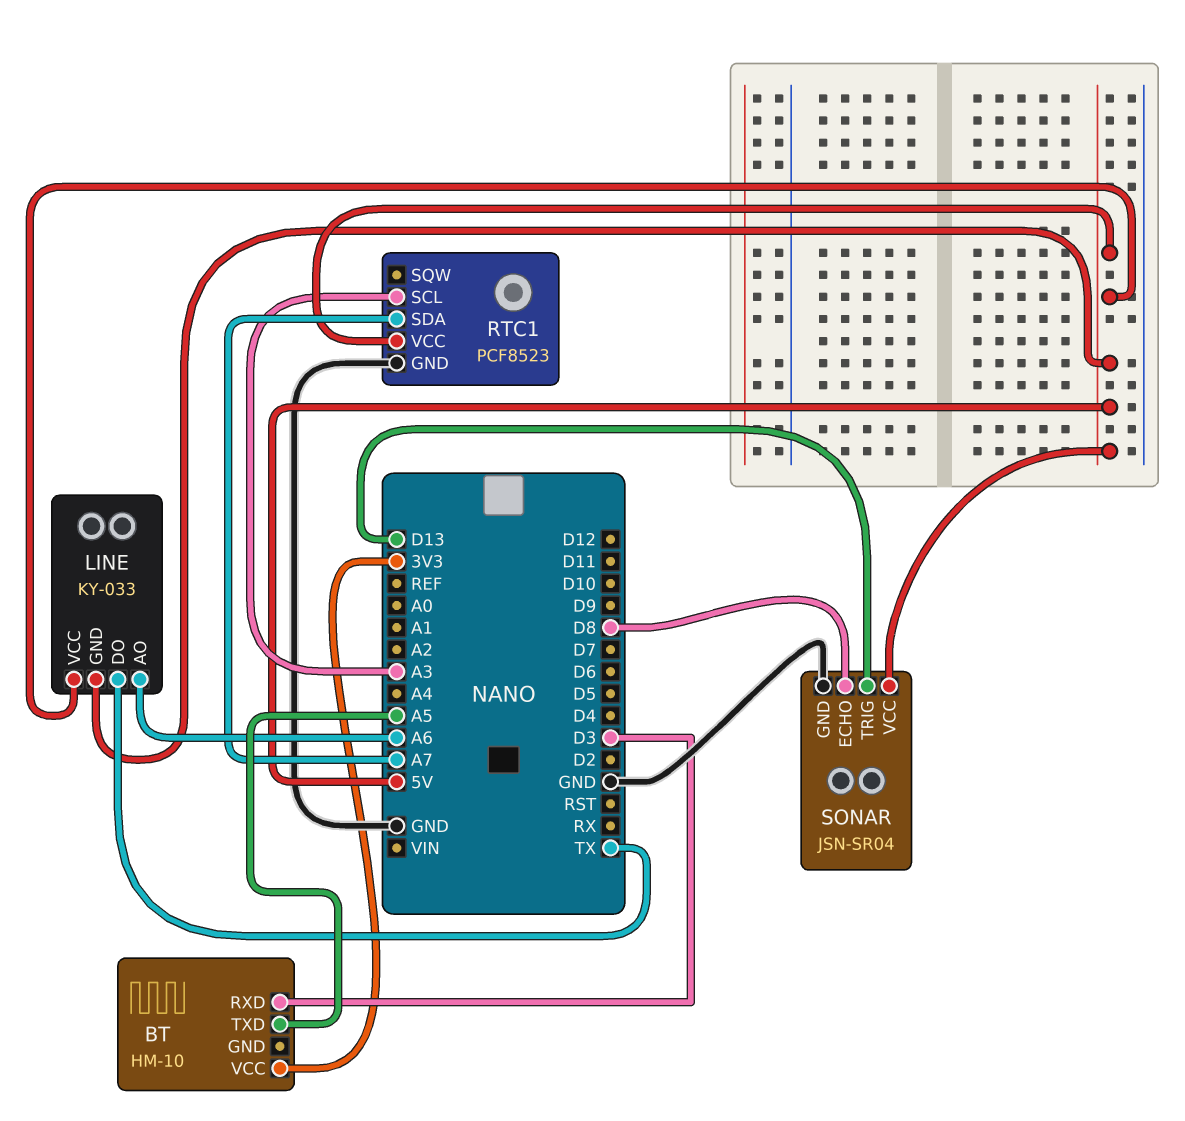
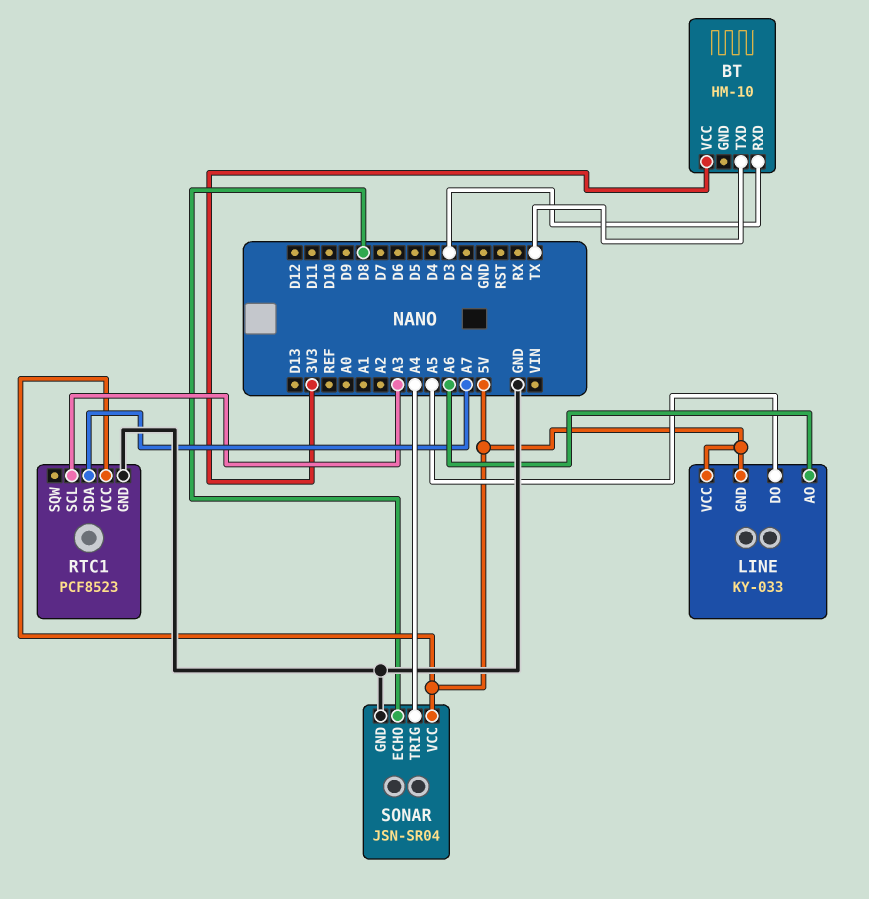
BT pin TXD: A5 -> TX
LINE pin DO: TX -> A5
SONAR pin TRIG: D13 -> A4

